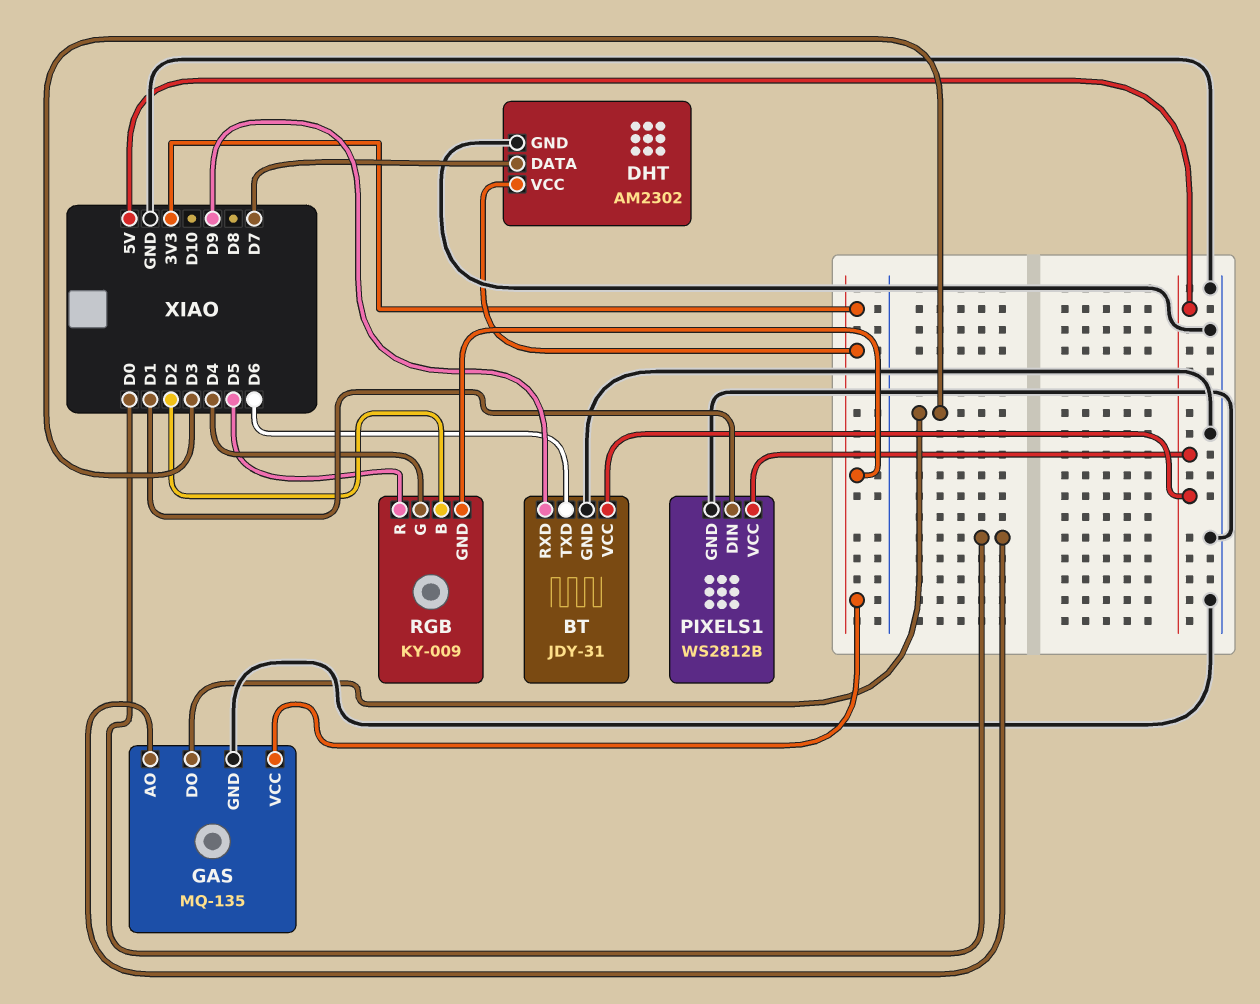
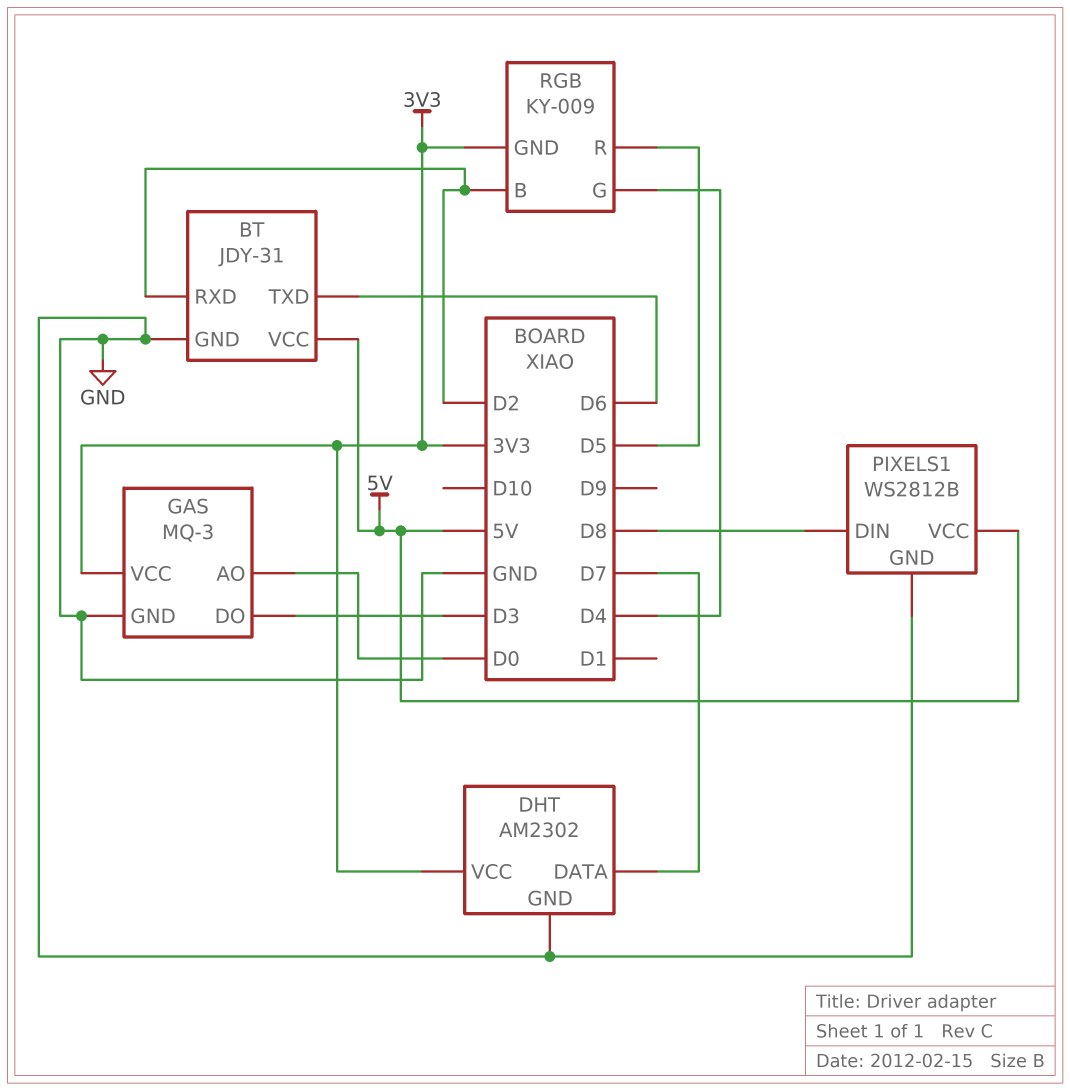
BT pin RXD: D9 -> D2
GAS: MQ-135 -> MQ-3
PIXELS1 pin DIN: D1 -> D8

